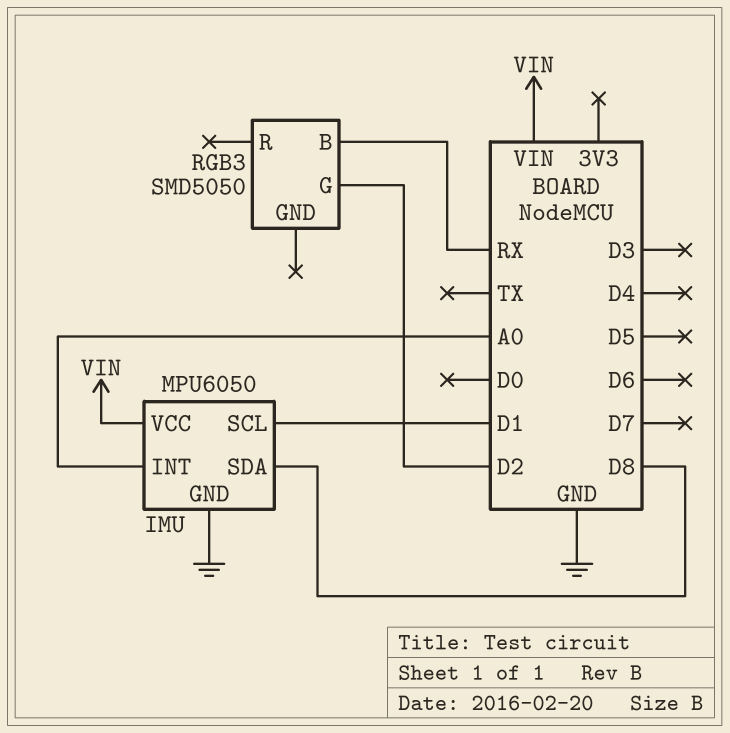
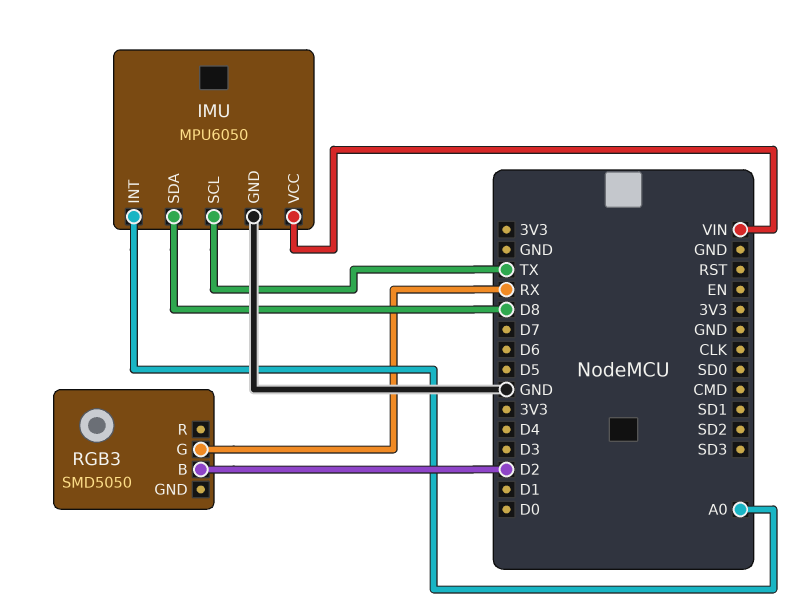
IMU pin SCL: D1 -> TX
RGB3 pin B: RX -> D2
RGB3 pin G: D2 -> RX

